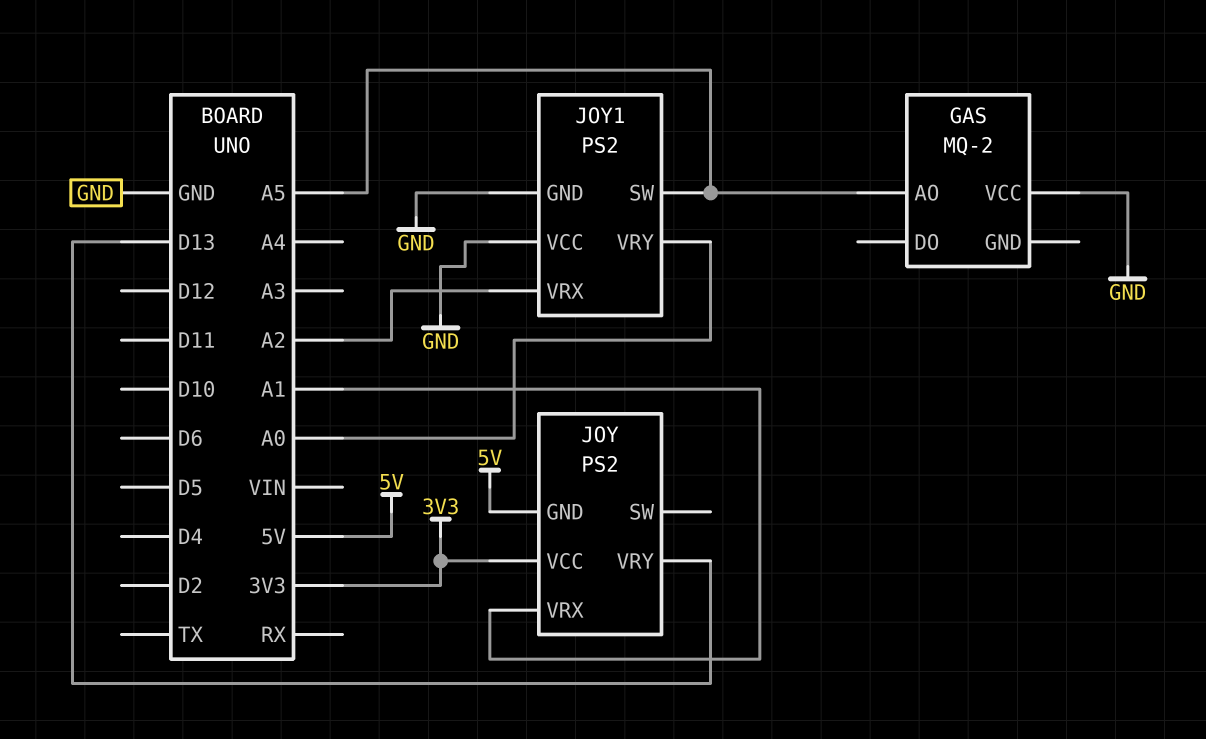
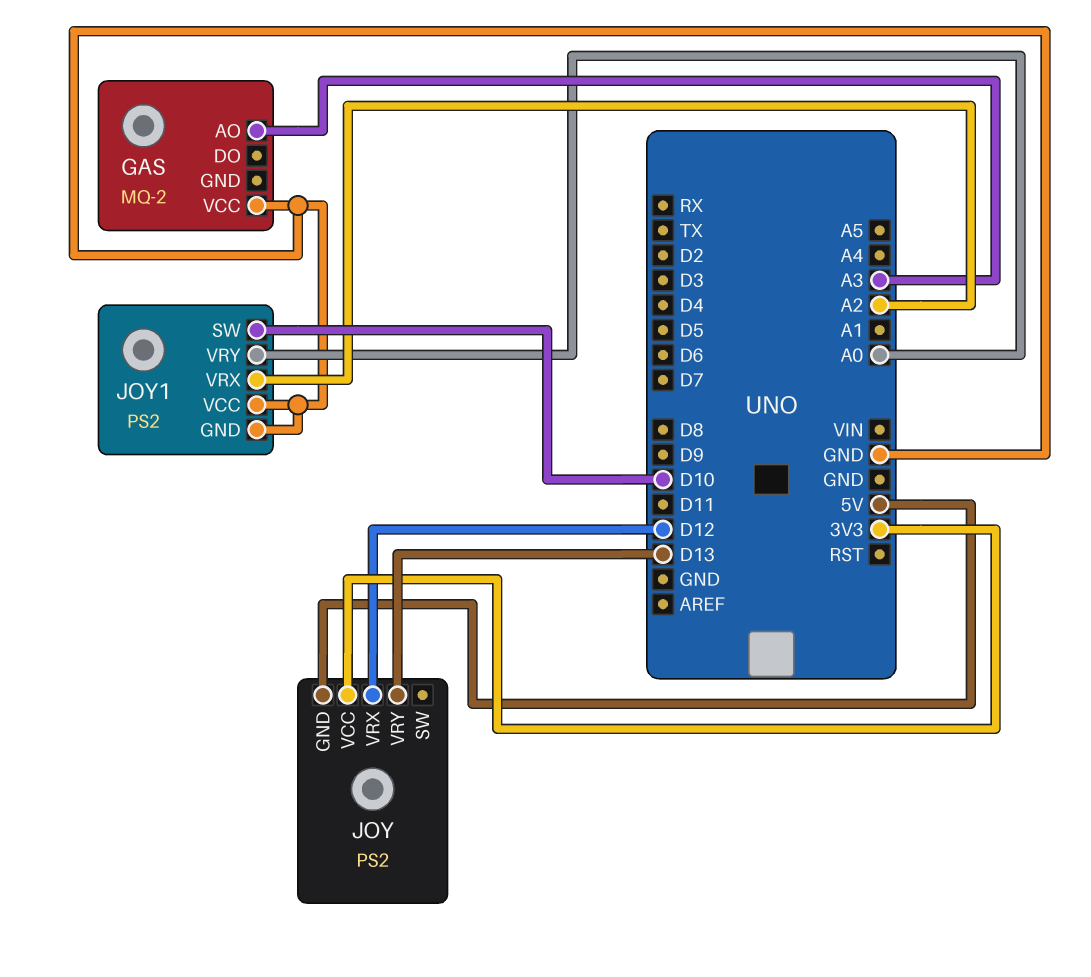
GAS pin AO: A5 -> A3
JOY pin VRX: A1 -> D12
JOY1 pin SW: A5 -> D10

